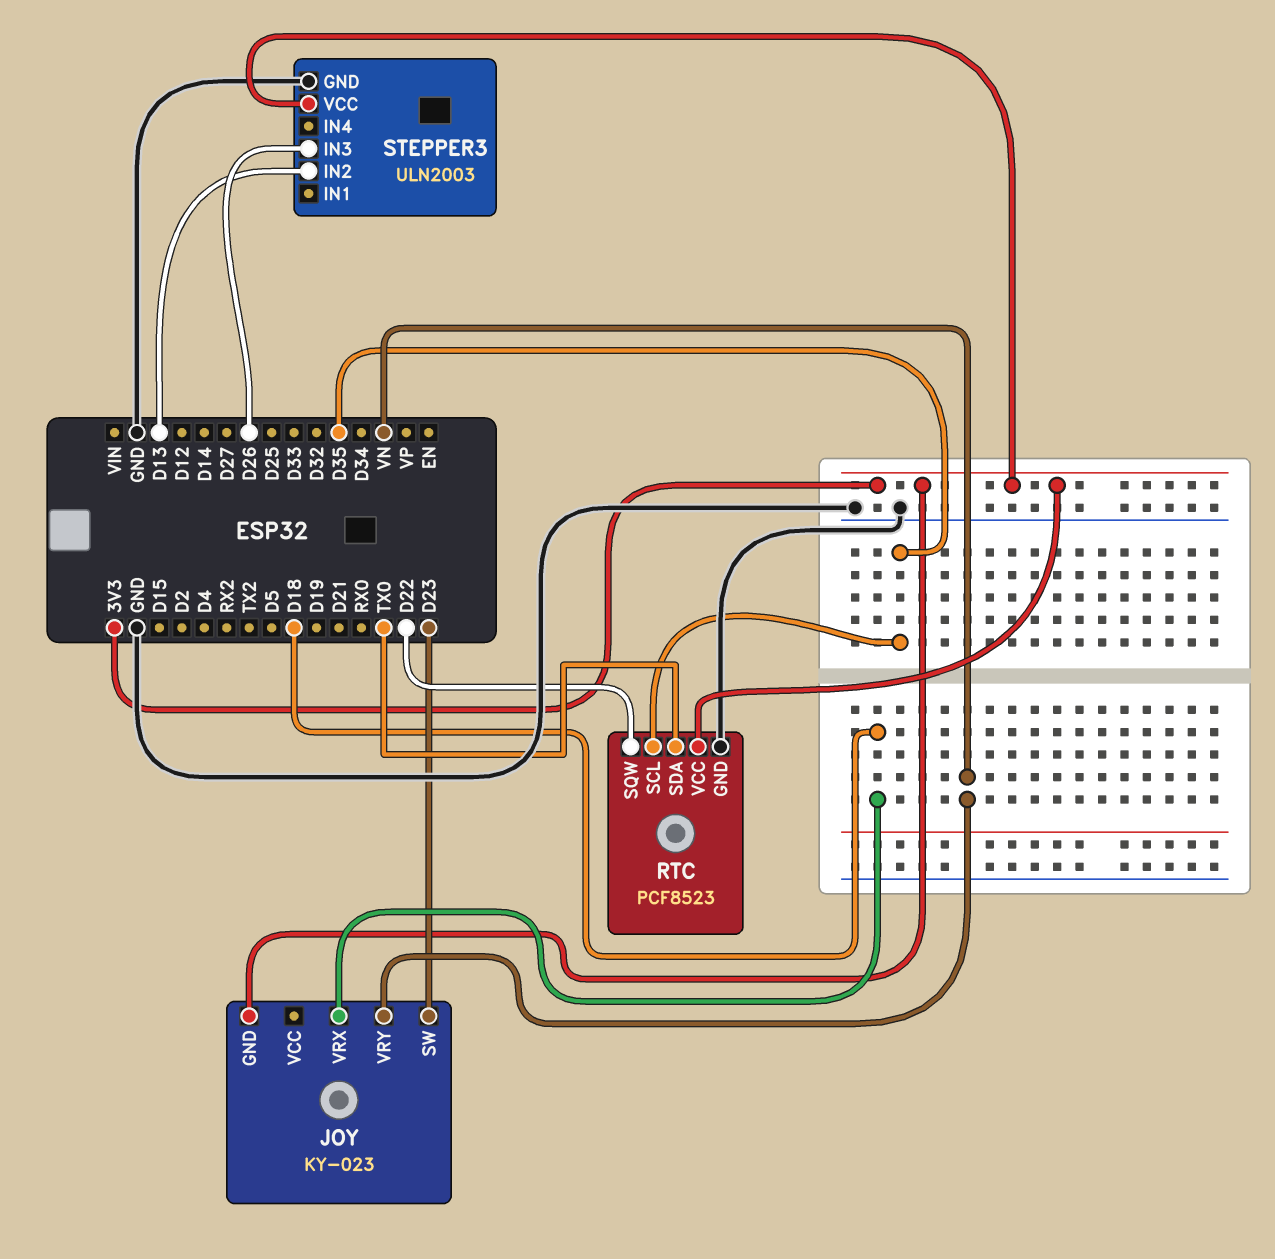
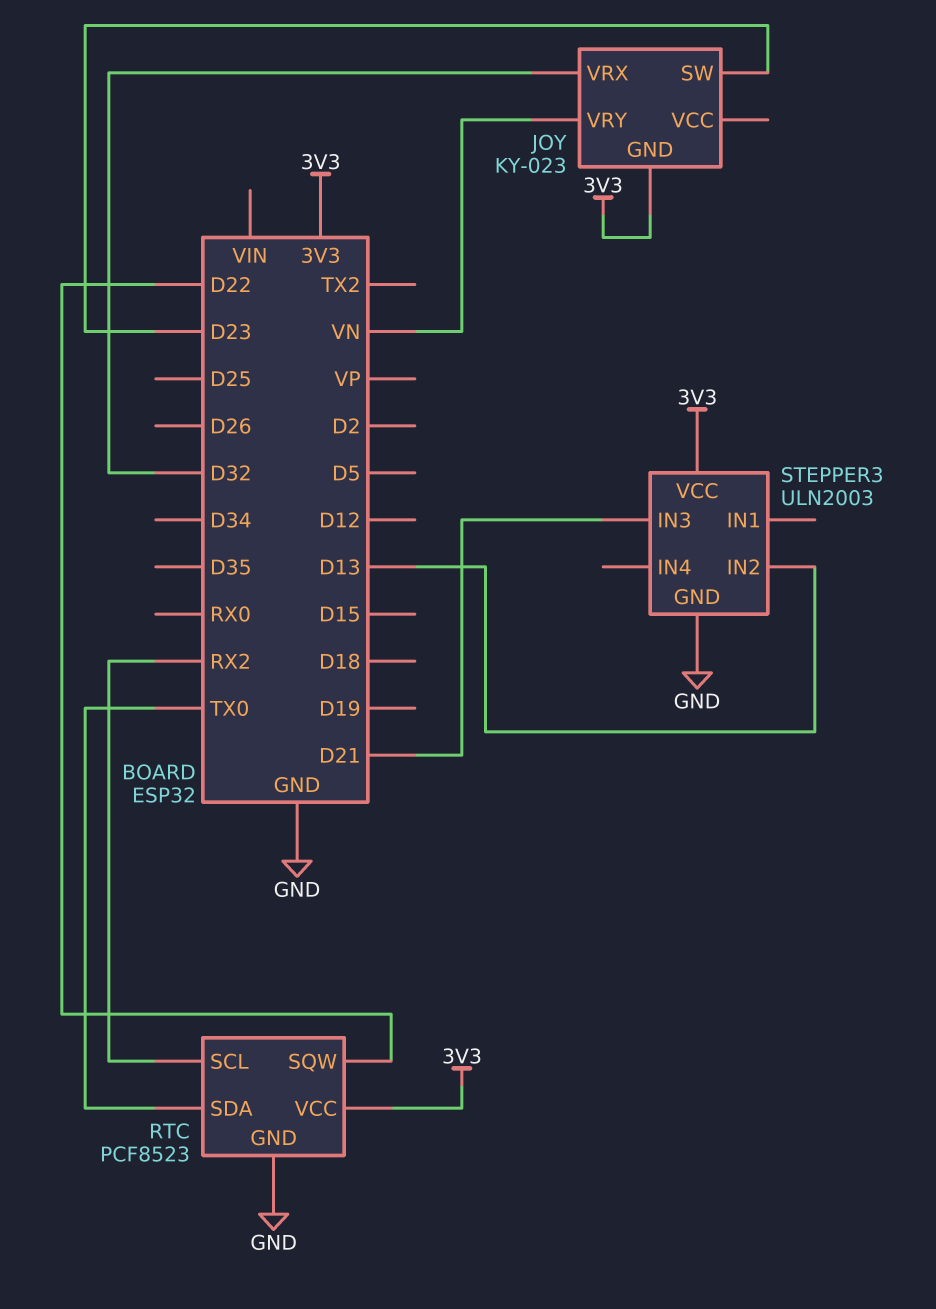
JOY pin VRX: D18 -> D32
RTC pin SCL: D35 -> RX2
STEPPER3 pin IN3: D26 -> D21

